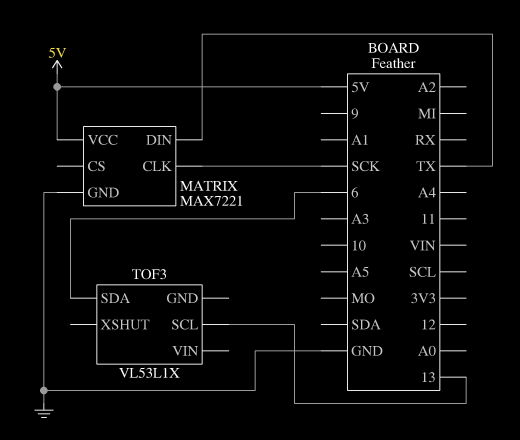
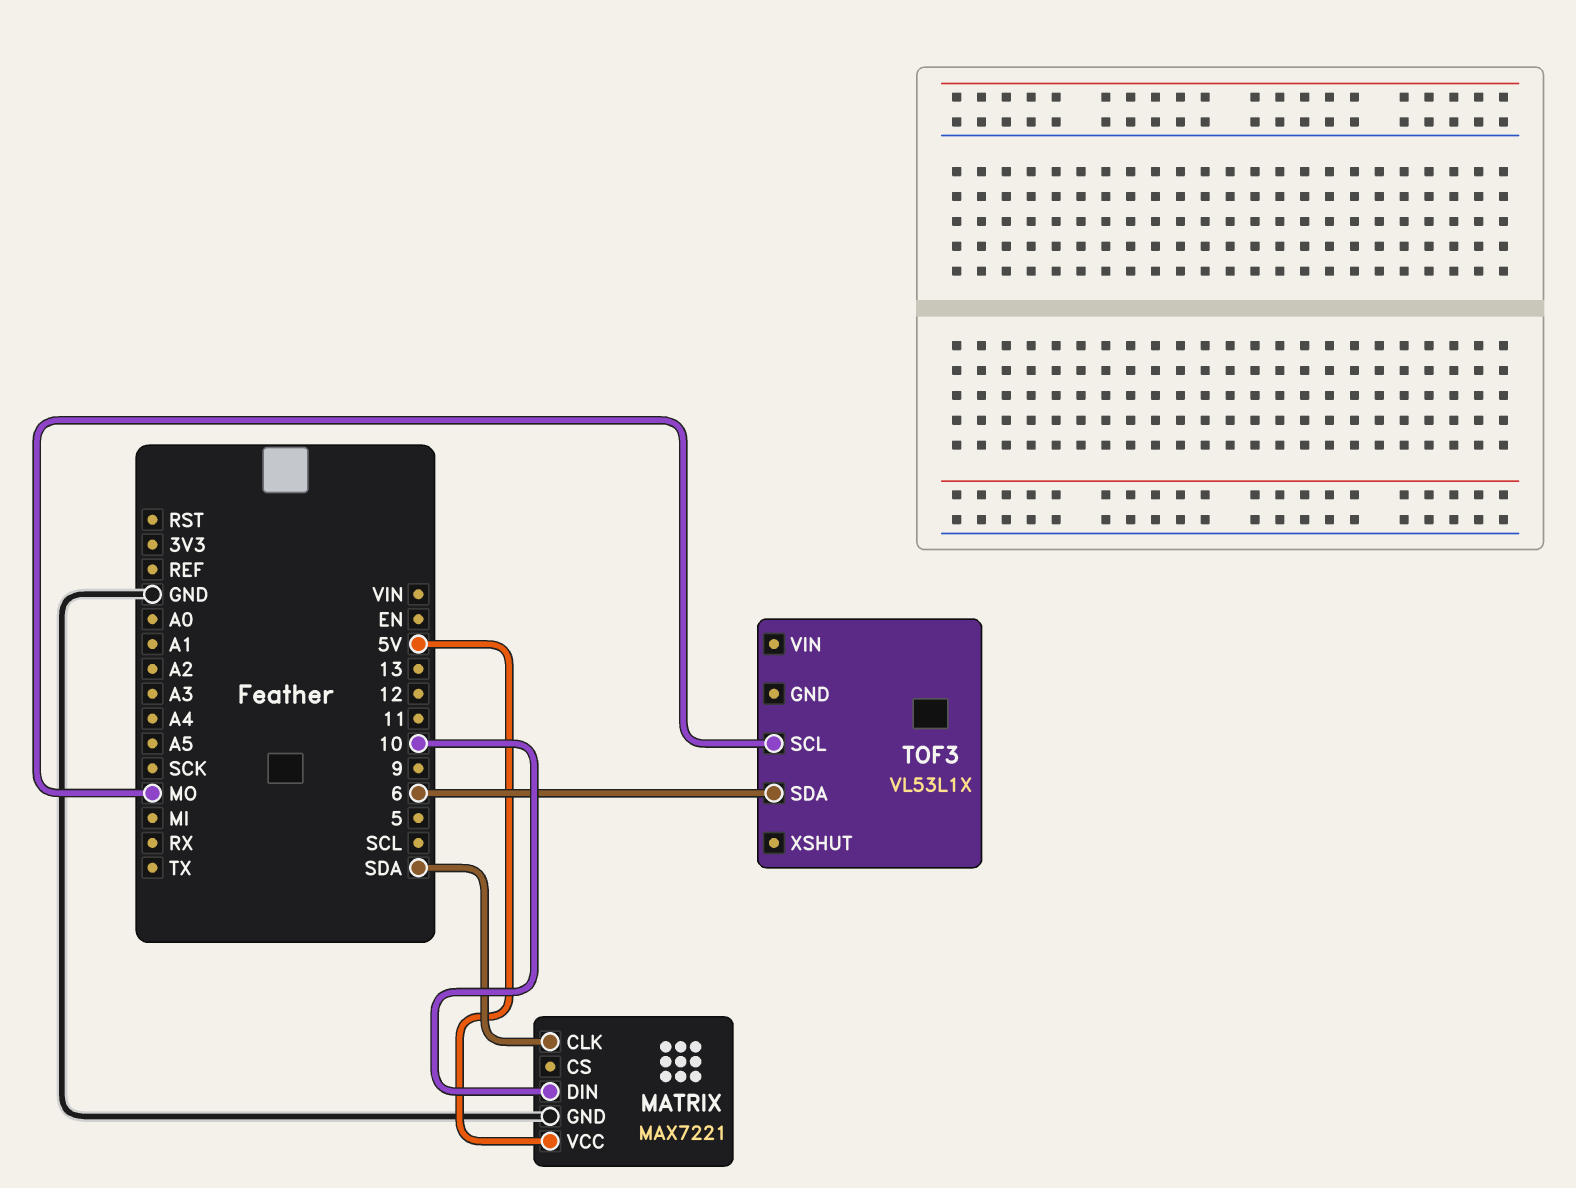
MATRIX pin CLK: SCK -> SDA
MATRIX pin DIN: TX -> 10
TOF3 pin SCL: 13 -> MO

